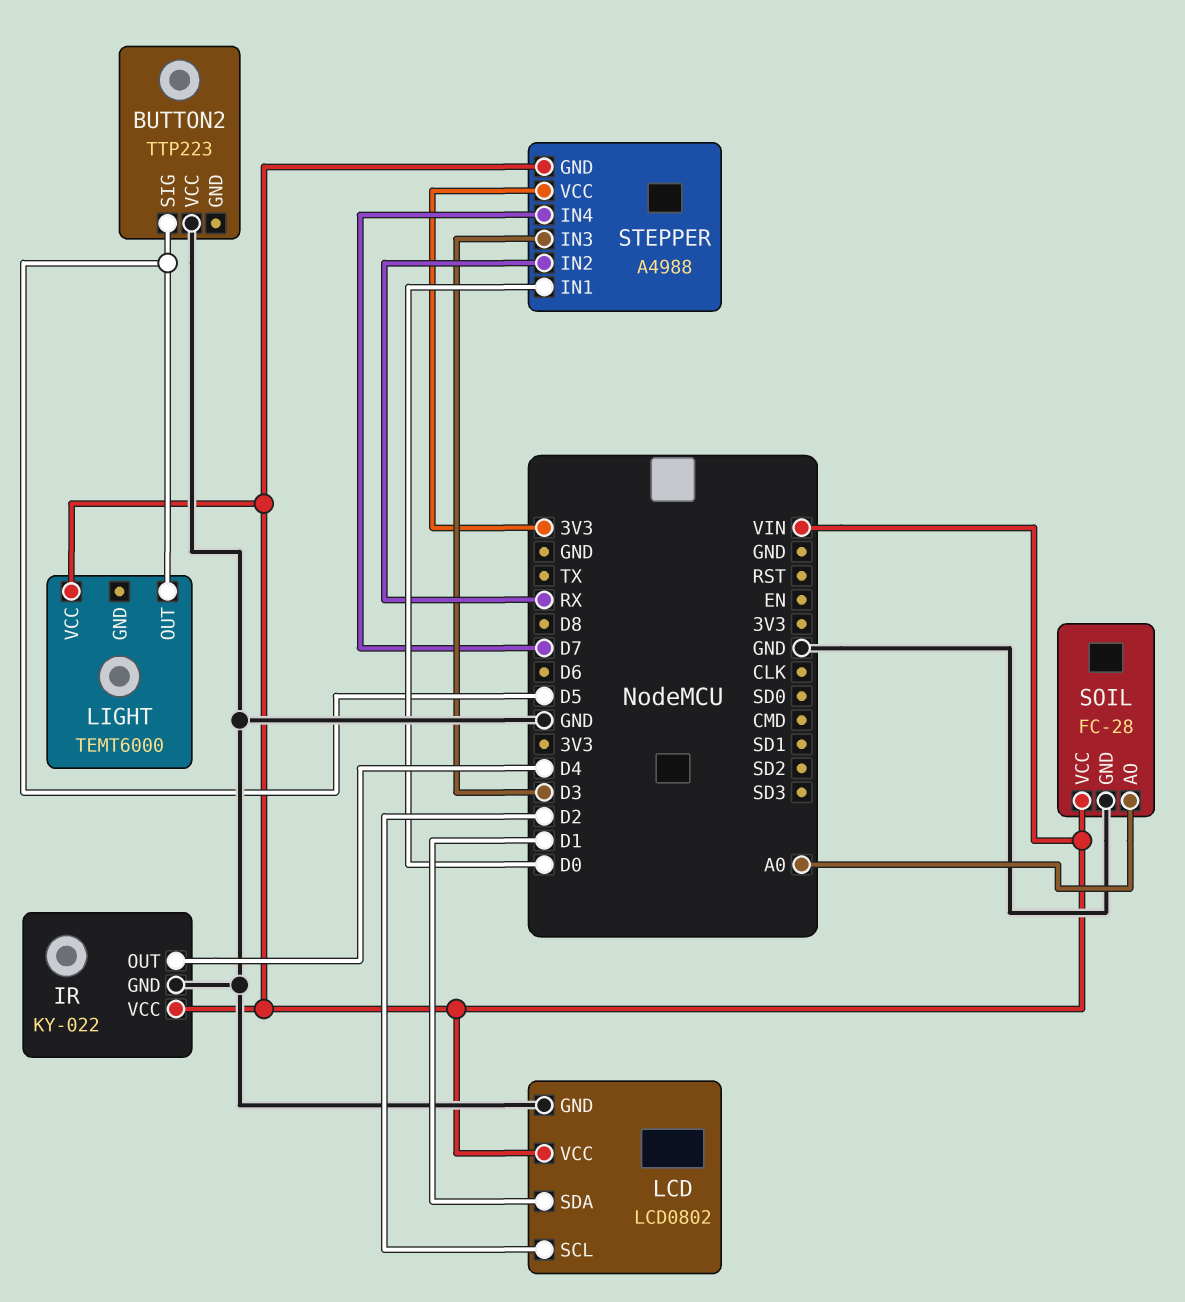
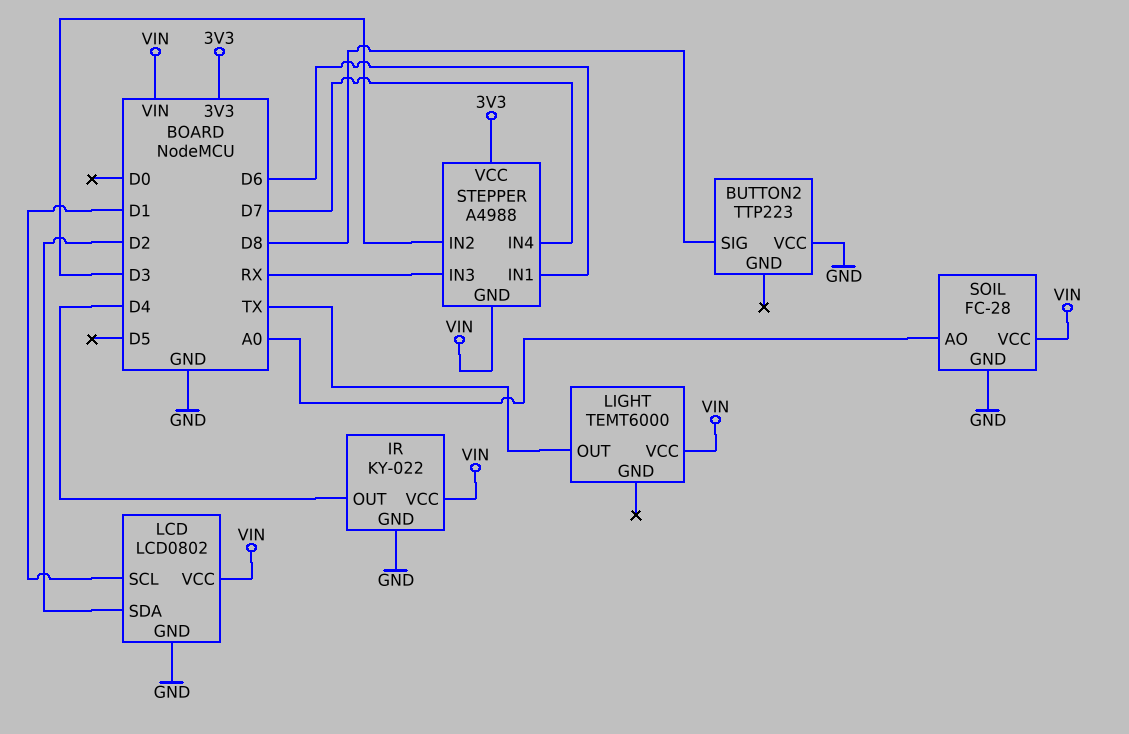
BUTTON2 pin SIG: D5 -> D8
LCD pin SCL: D2 -> D1
LCD pin SDA: D1 -> D2
LIGHT pin OUT: D5 -> TX
STEPPER pin IN1: D0 -> D6
STEPPER pin IN2: RX -> D3
STEPPER pin IN3: D3 -> RX

